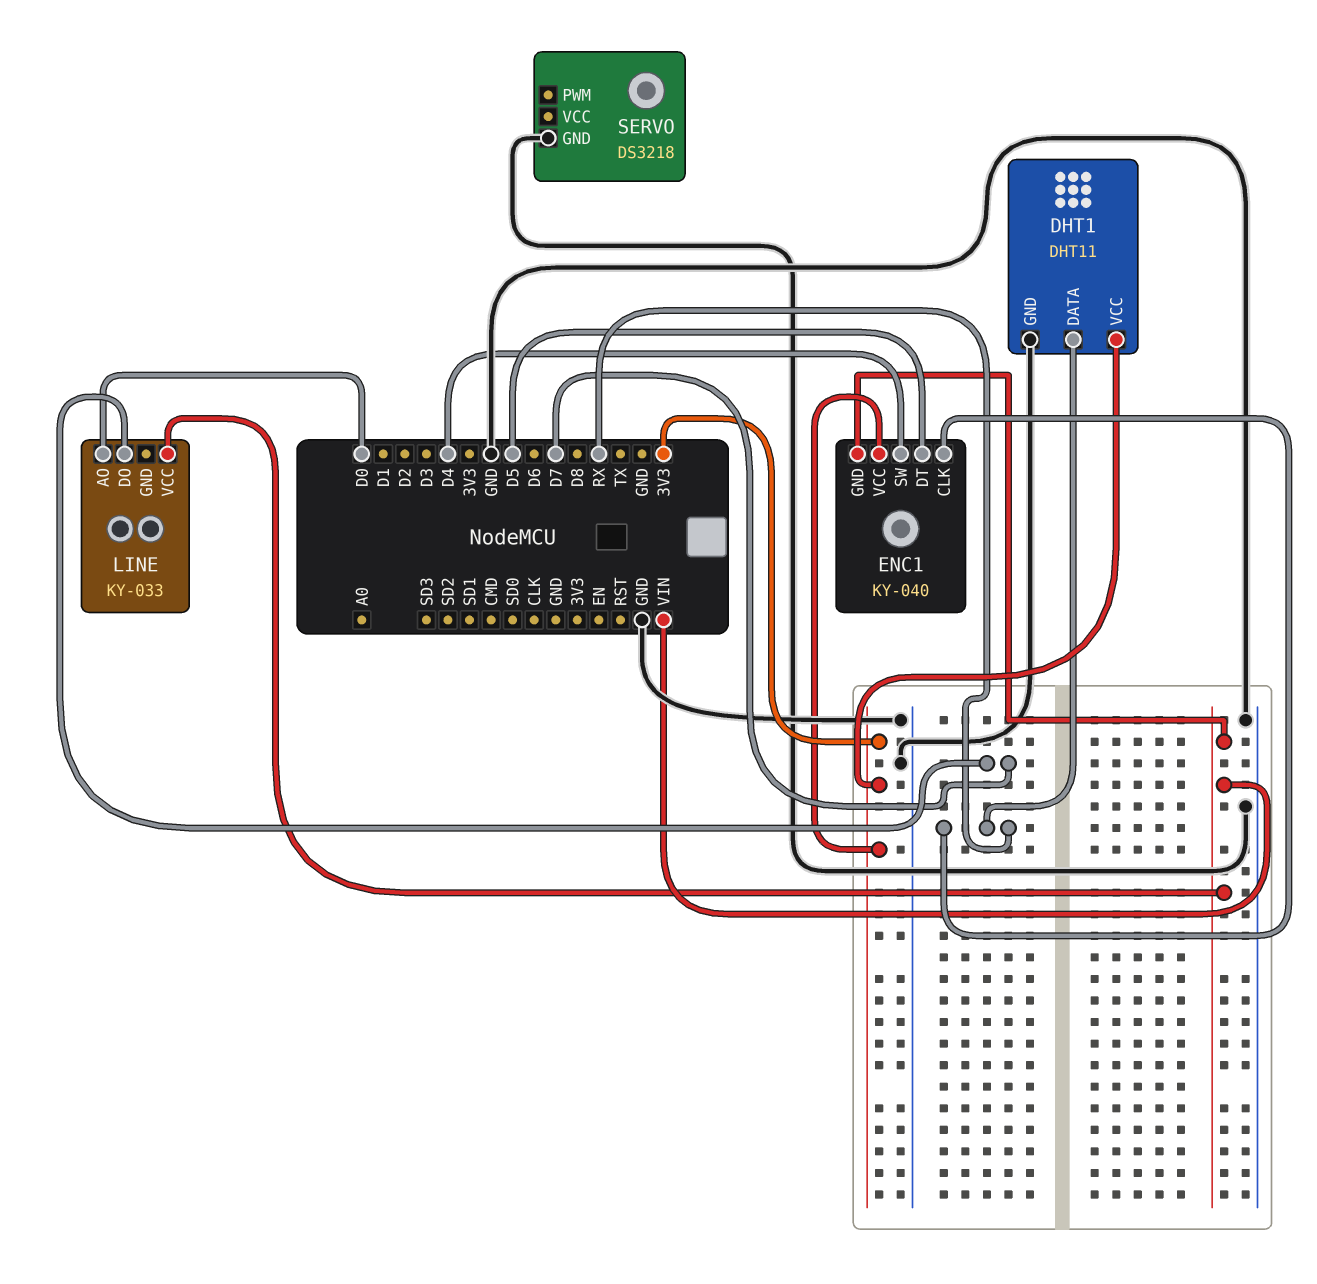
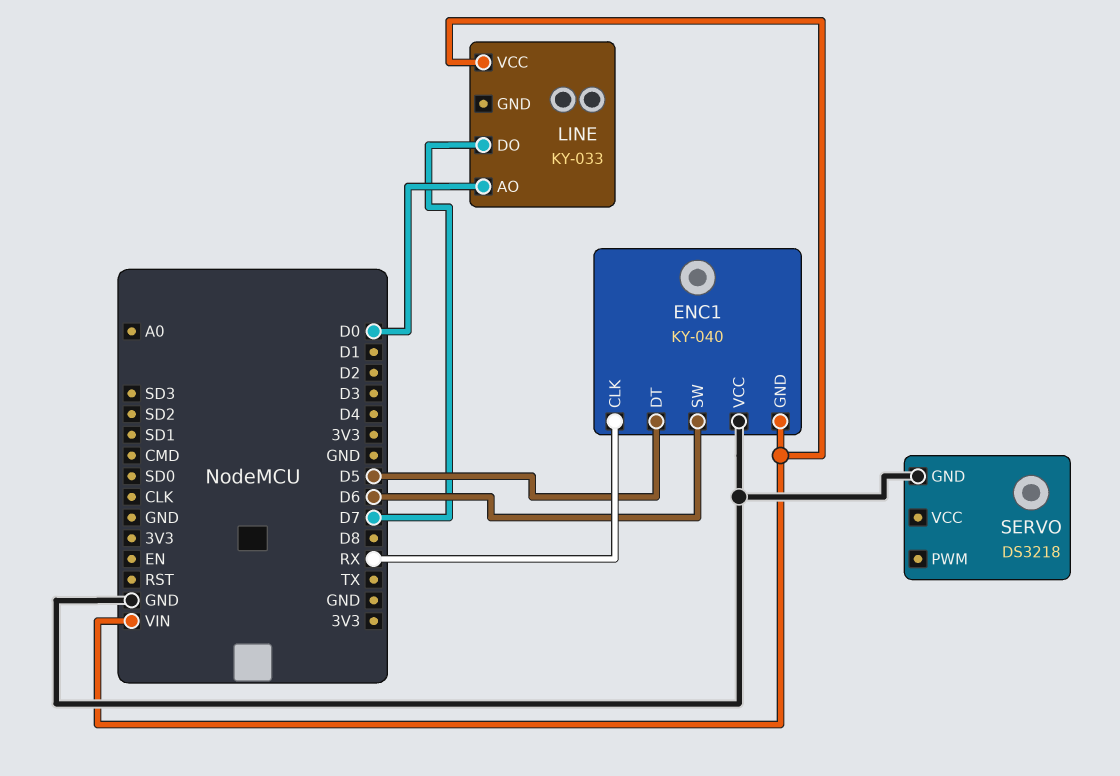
DHT1: DHT11 -> none
DHT1 pin DATA: RX -> none
DHT1 pin GND: GND -> none
DHT1 pin VCC: 3V3 -> none
ENC1 pin SW: D4 -> D6
ENC1 pin VCC: 3V3 -> GND

